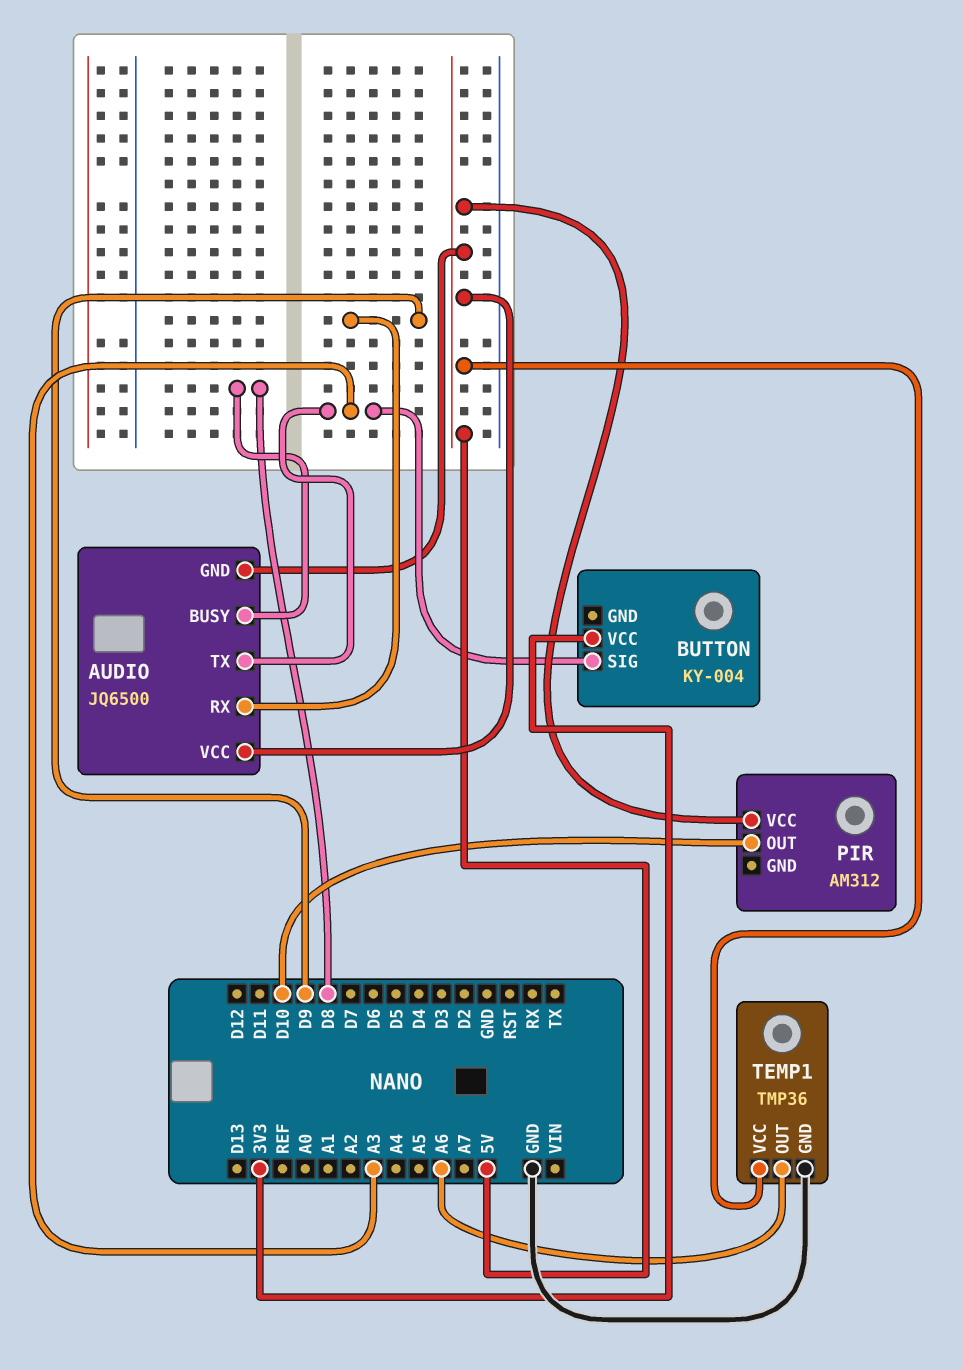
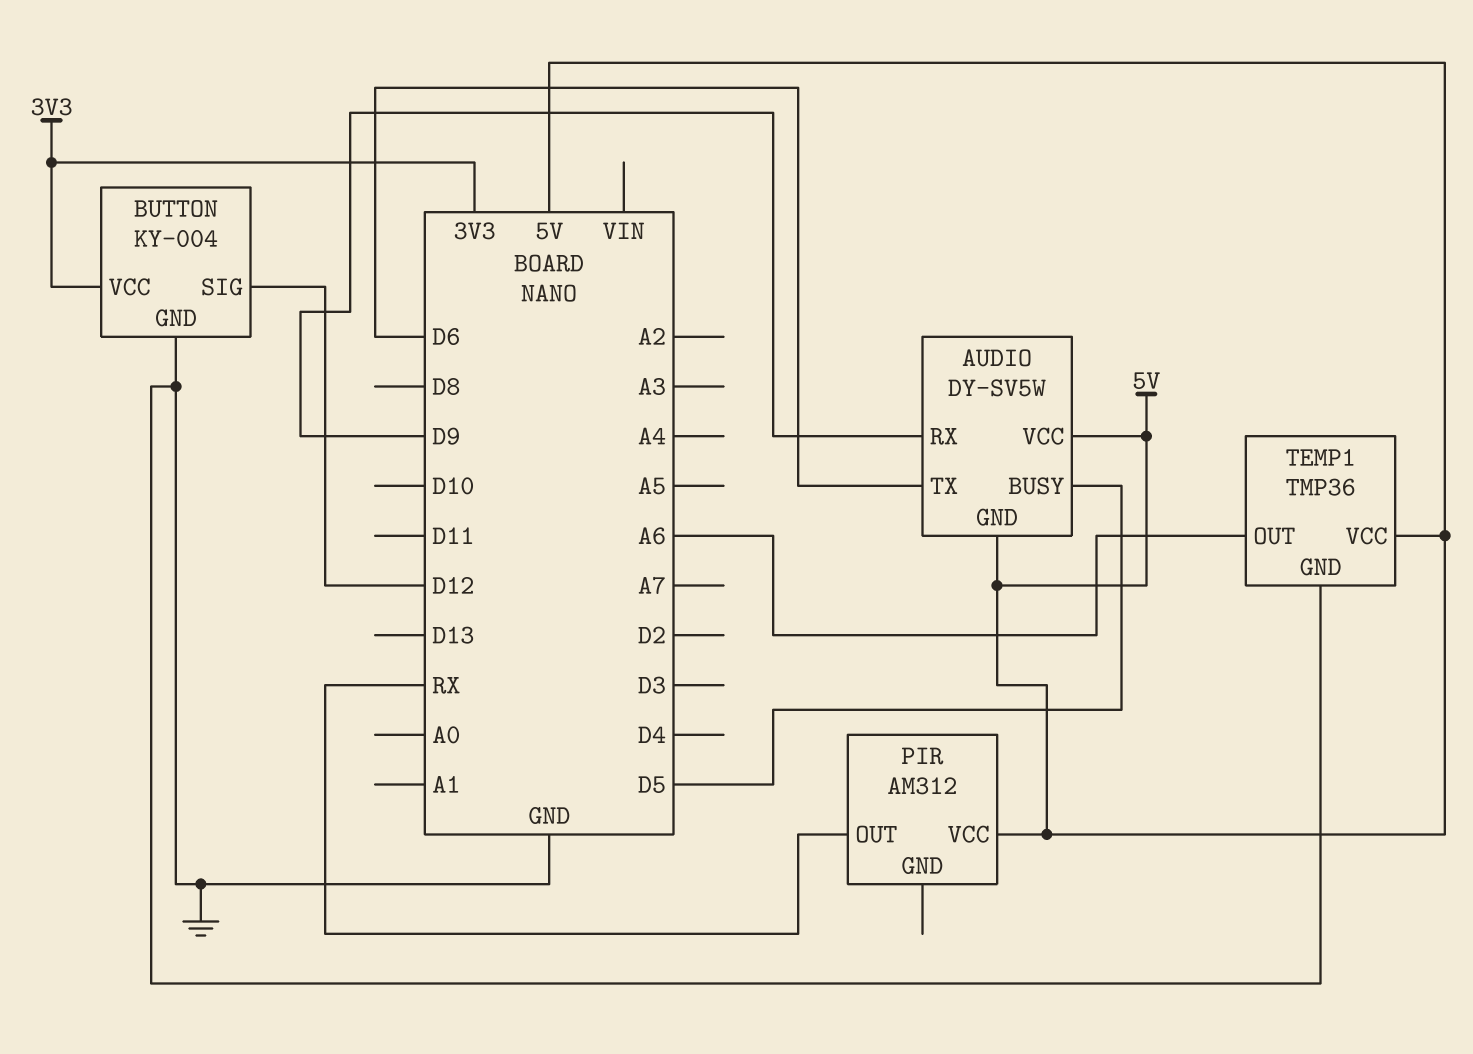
AUDIO: JQ6500 -> DY-SV5W
AUDIO pin BUSY: D8 -> D5
AUDIO pin TX: A3 -> D6
BUTTON pin GND: none -> GND
BUTTON pin SIG: A3 -> D12
PIR pin OUT: D10 -> RX

